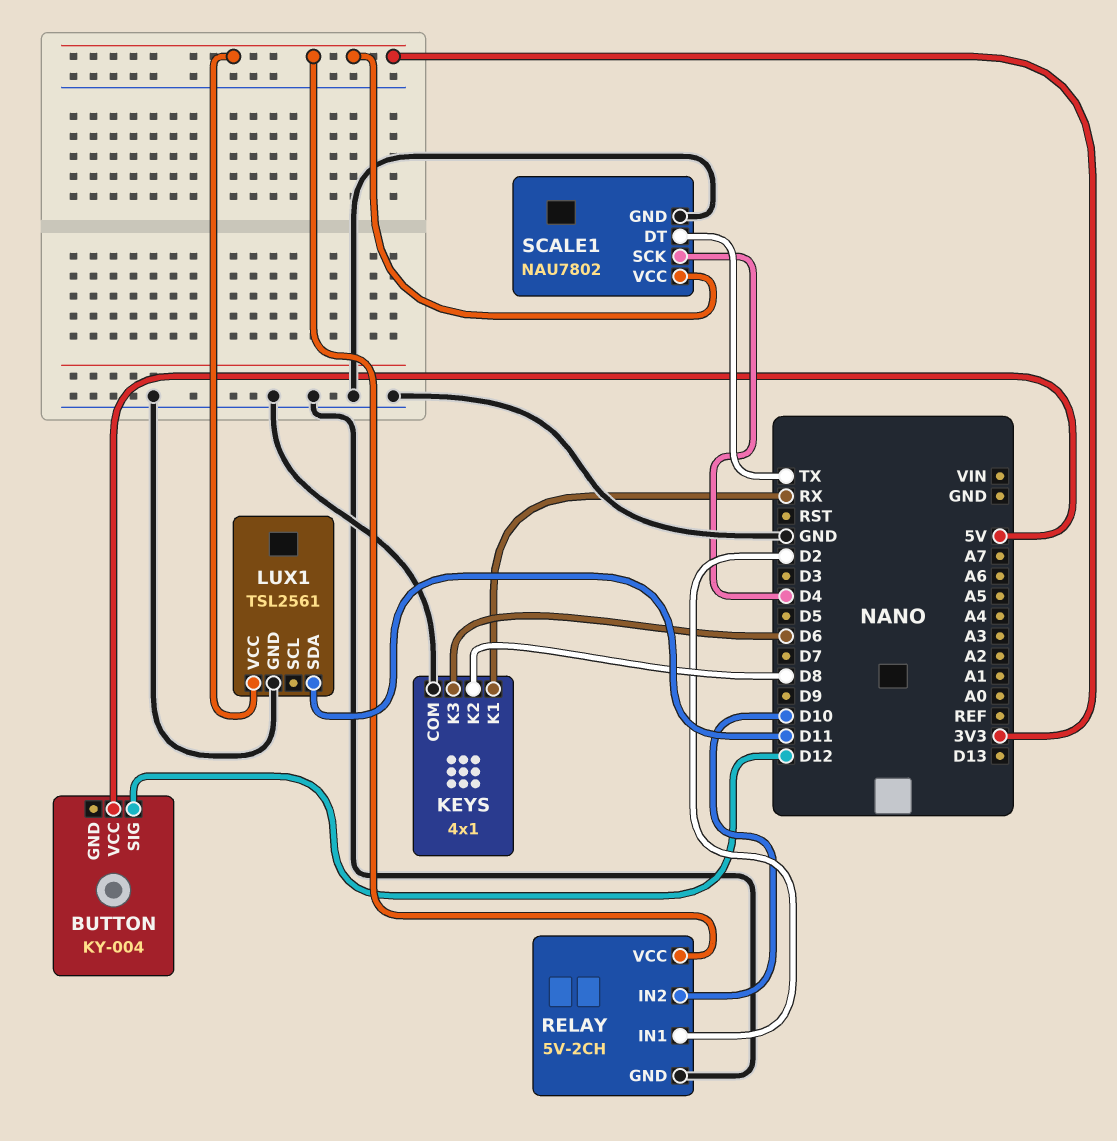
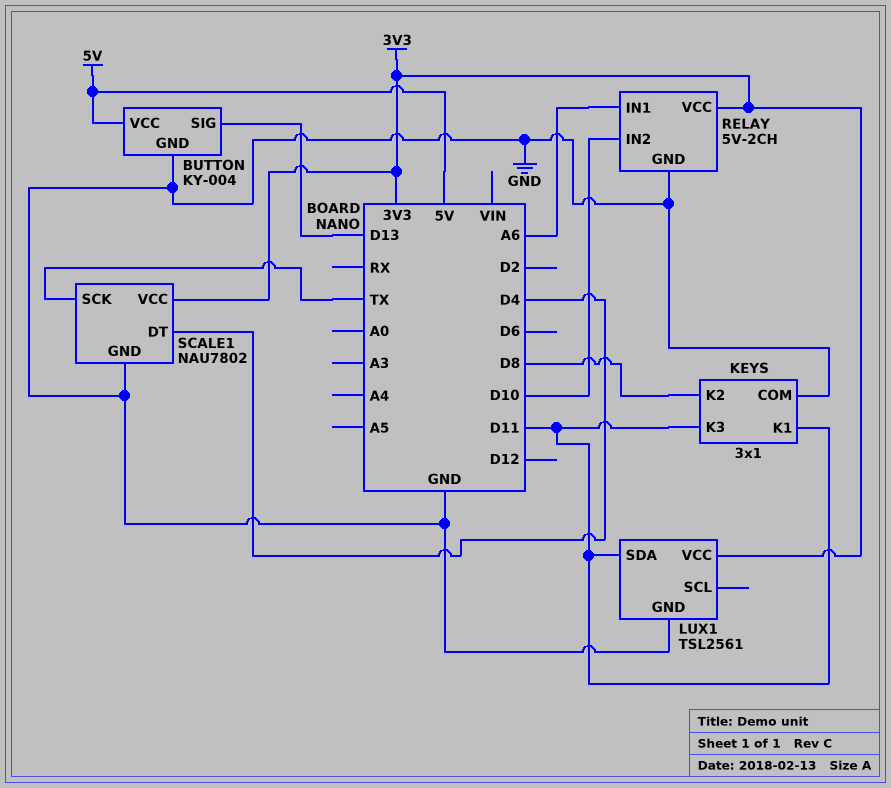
BUTTON pin GND: none -> GND
BUTTON pin SIG: D12 -> D13
KEYS: 4x1 -> 3x1
KEYS pin K1: RX -> D11
KEYS pin K3: D6 -> D11
RELAY pin IN1: D2 -> A6
SCALE1 pin DT: TX -> D4
SCALE1 pin SCK: D4 -> TX

